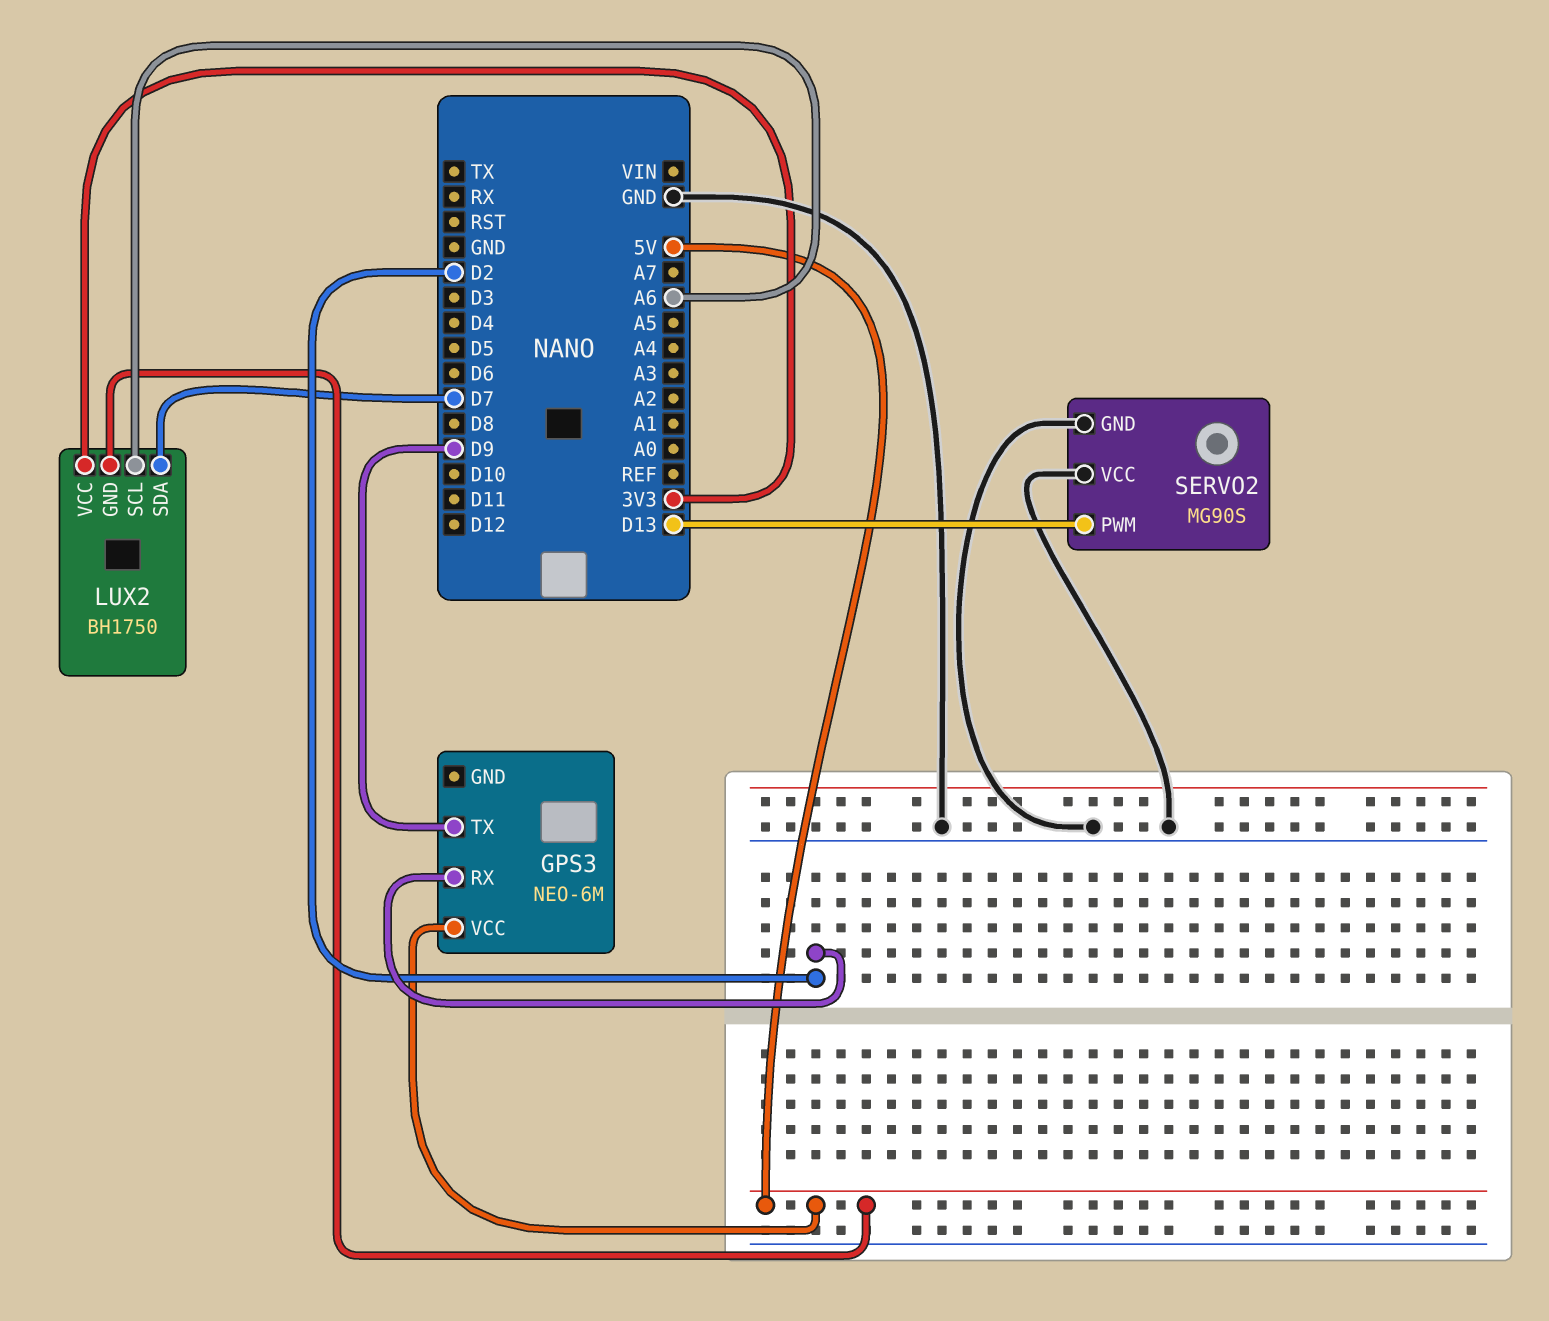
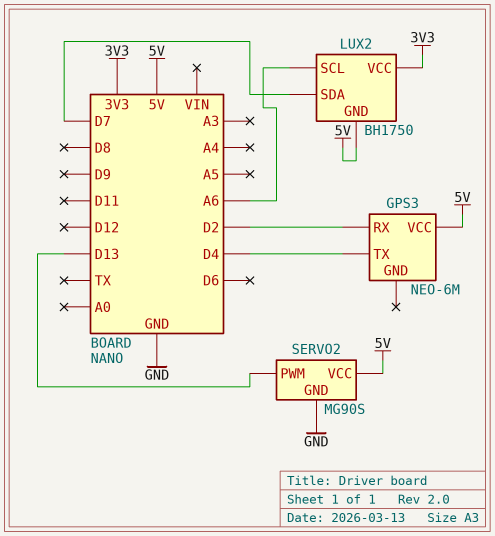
GPS3 pin TX: D9 -> D4
SERVO2 pin VCC: GND -> 5V

